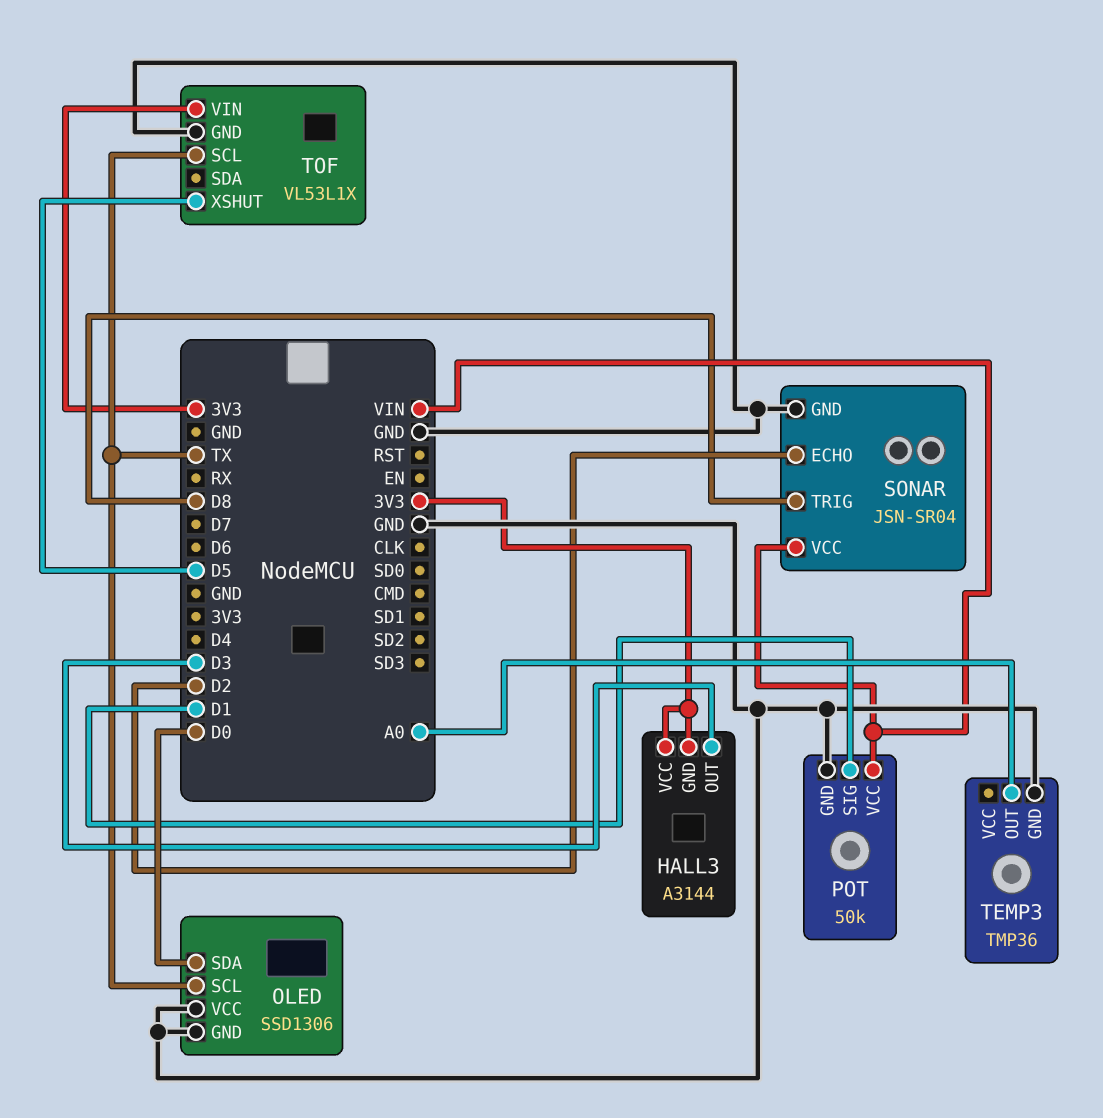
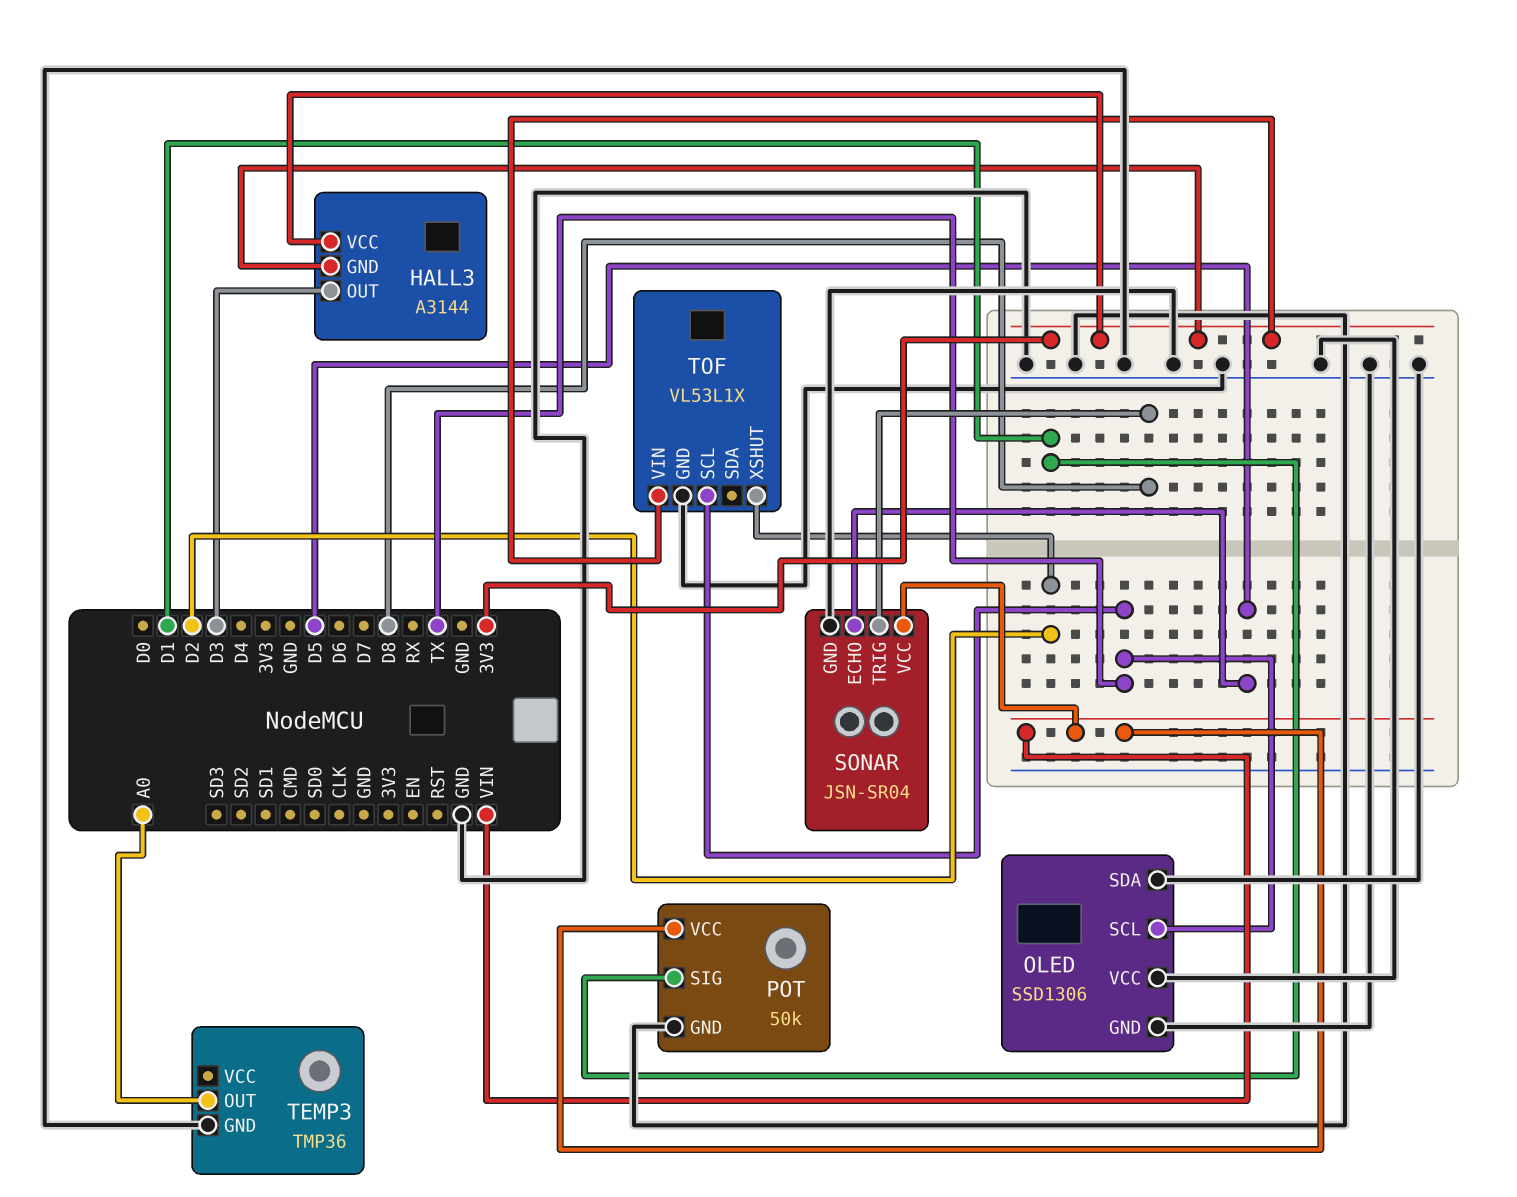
OLED pin SDA: D0 -> GND
SONAR pin ECHO: D2 -> D5
TOF pin XSHUT: D5 -> D2

